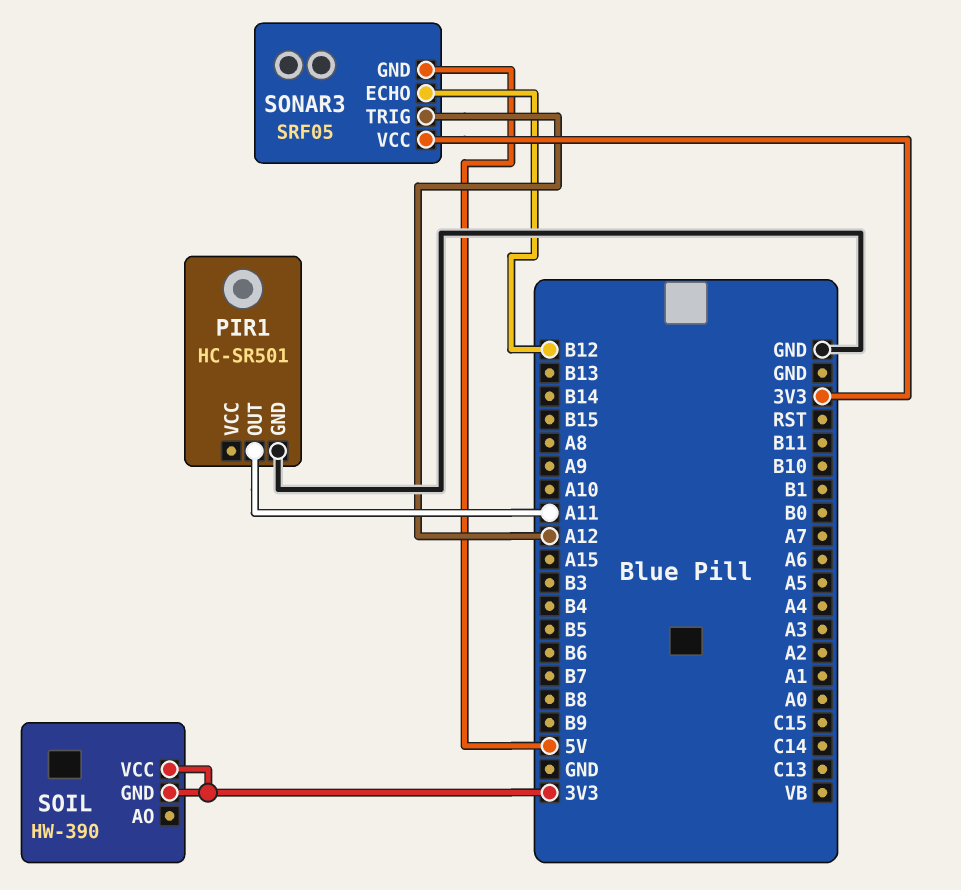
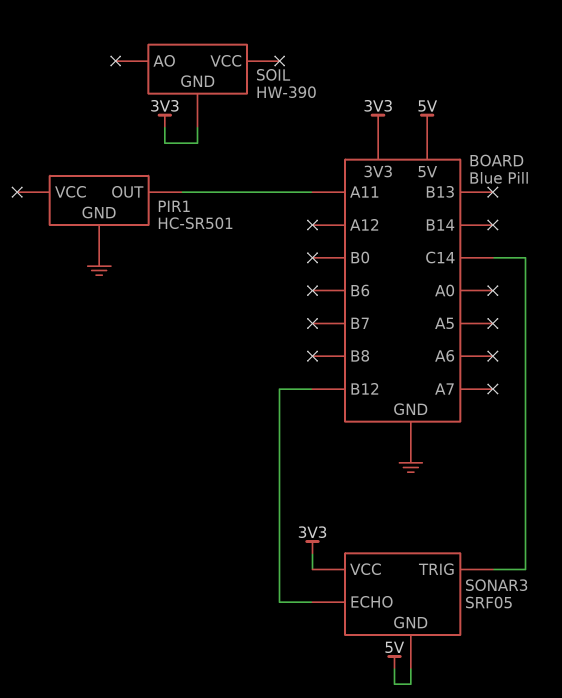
SOIL pin VCC: 3V3 -> none
SONAR3 pin TRIG: A12 -> C14

